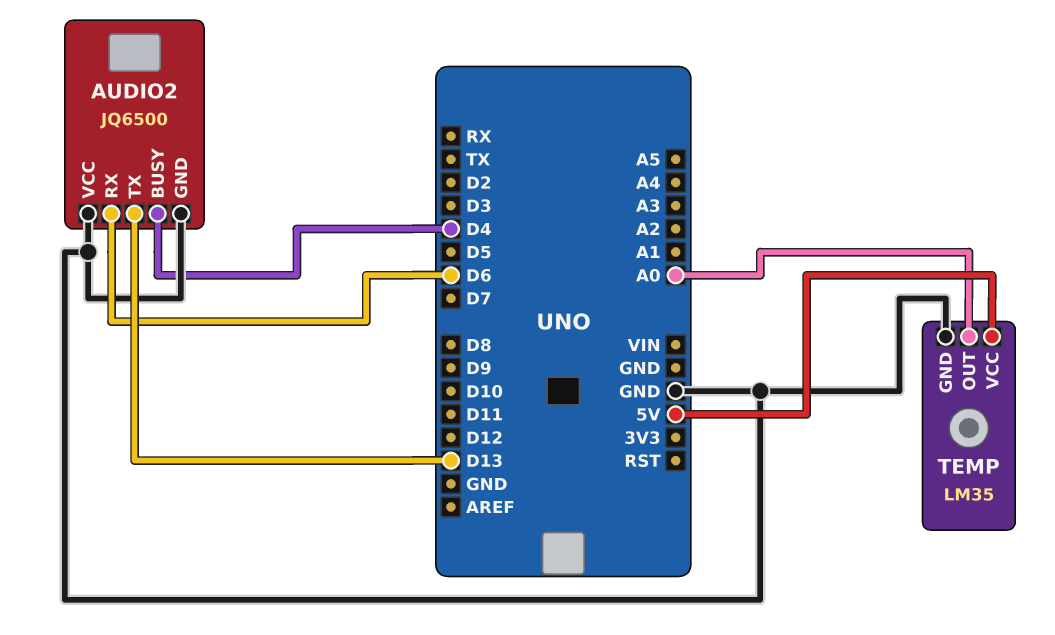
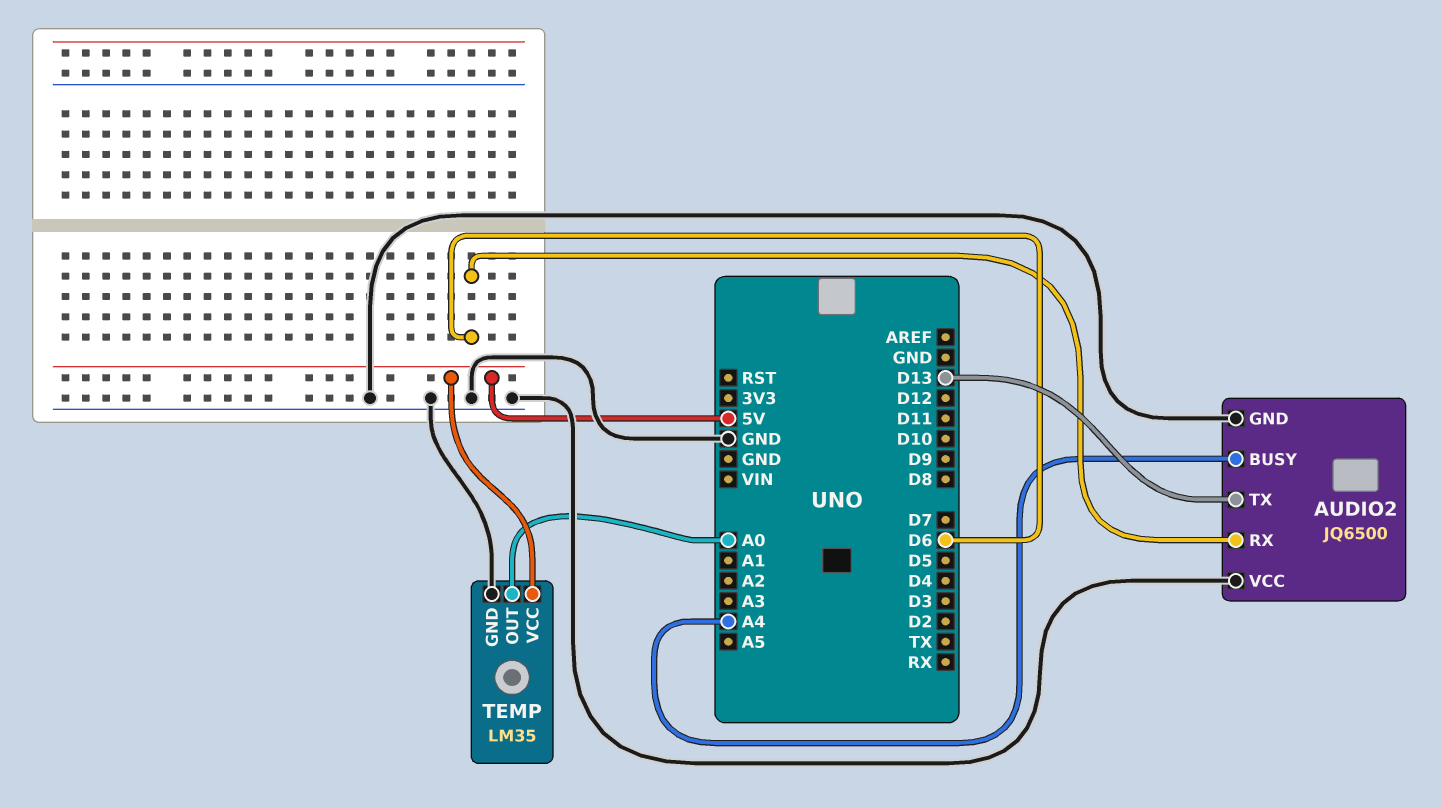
AUDIO2 pin BUSY: D4 -> A4

